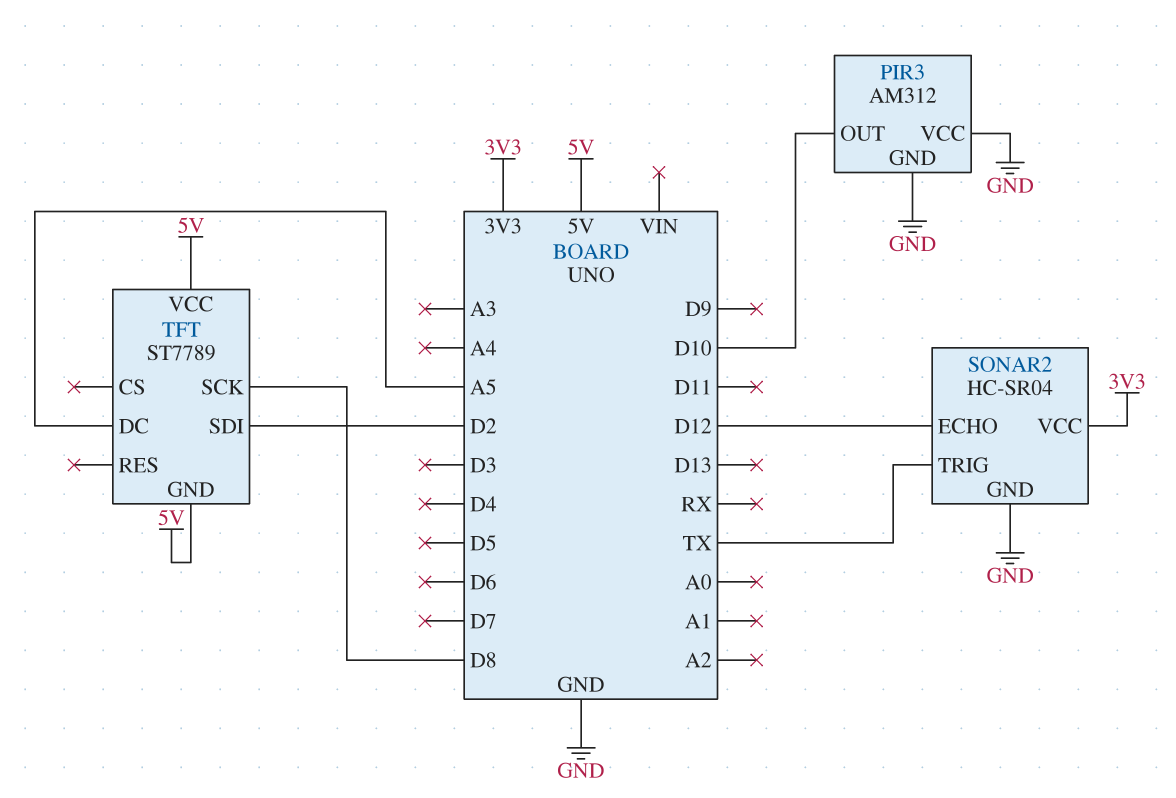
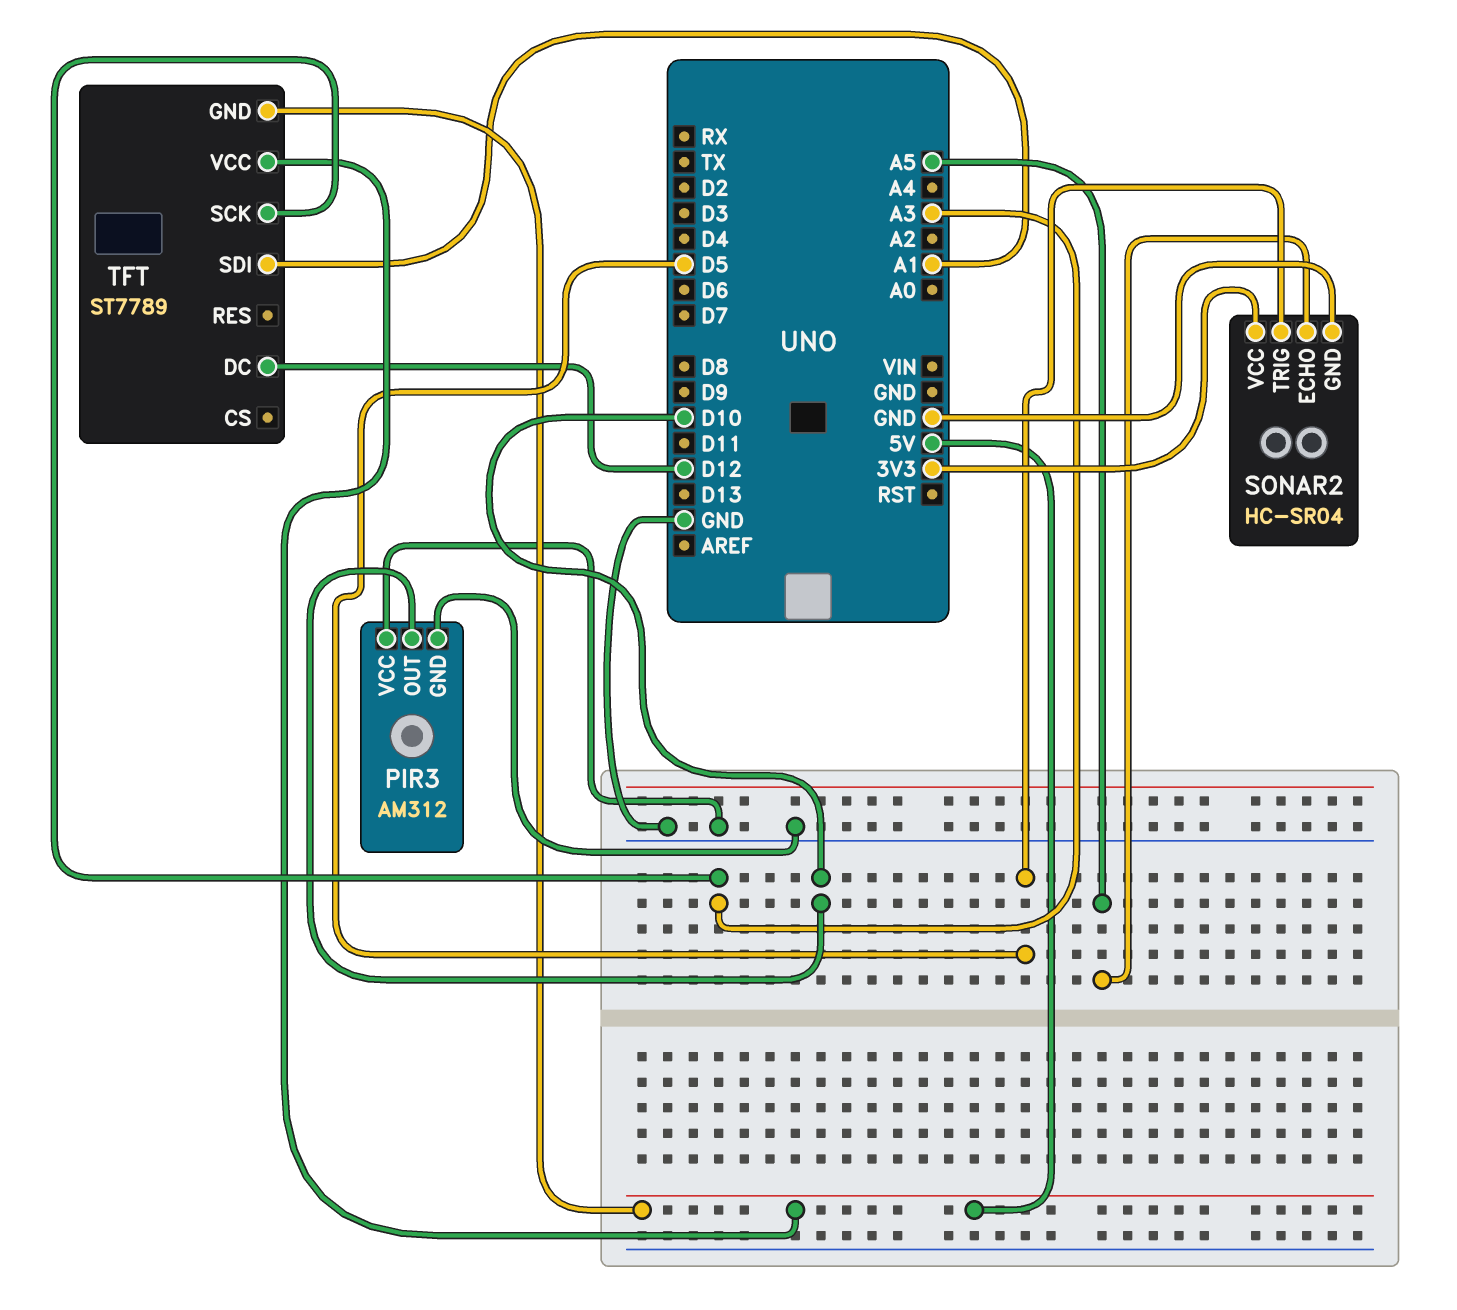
SONAR2 pin ECHO: D12 -> A5
SONAR2 pin TRIG: TX -> D5
TFT pin DC: A5 -> D12
TFT pin SCK: D8 -> A3
TFT pin SDI: D2 -> A1

